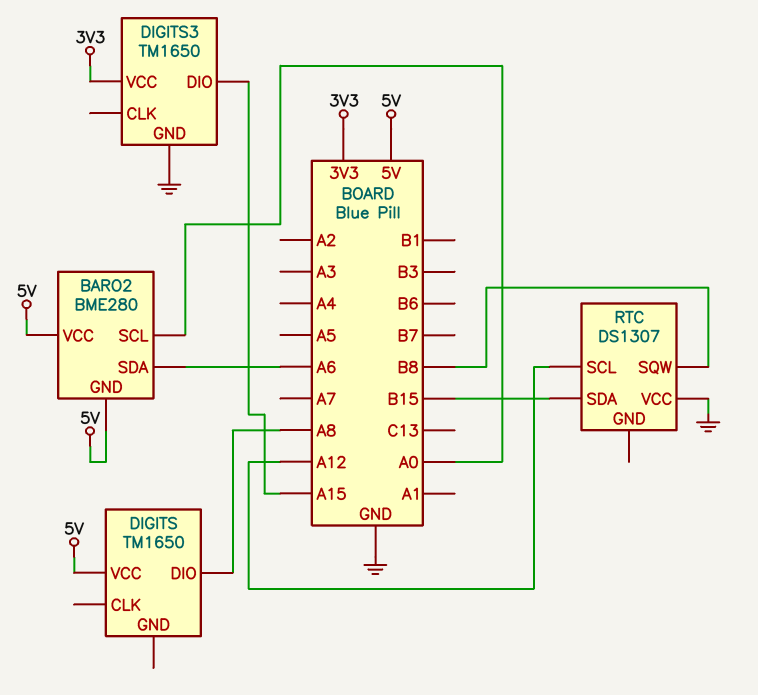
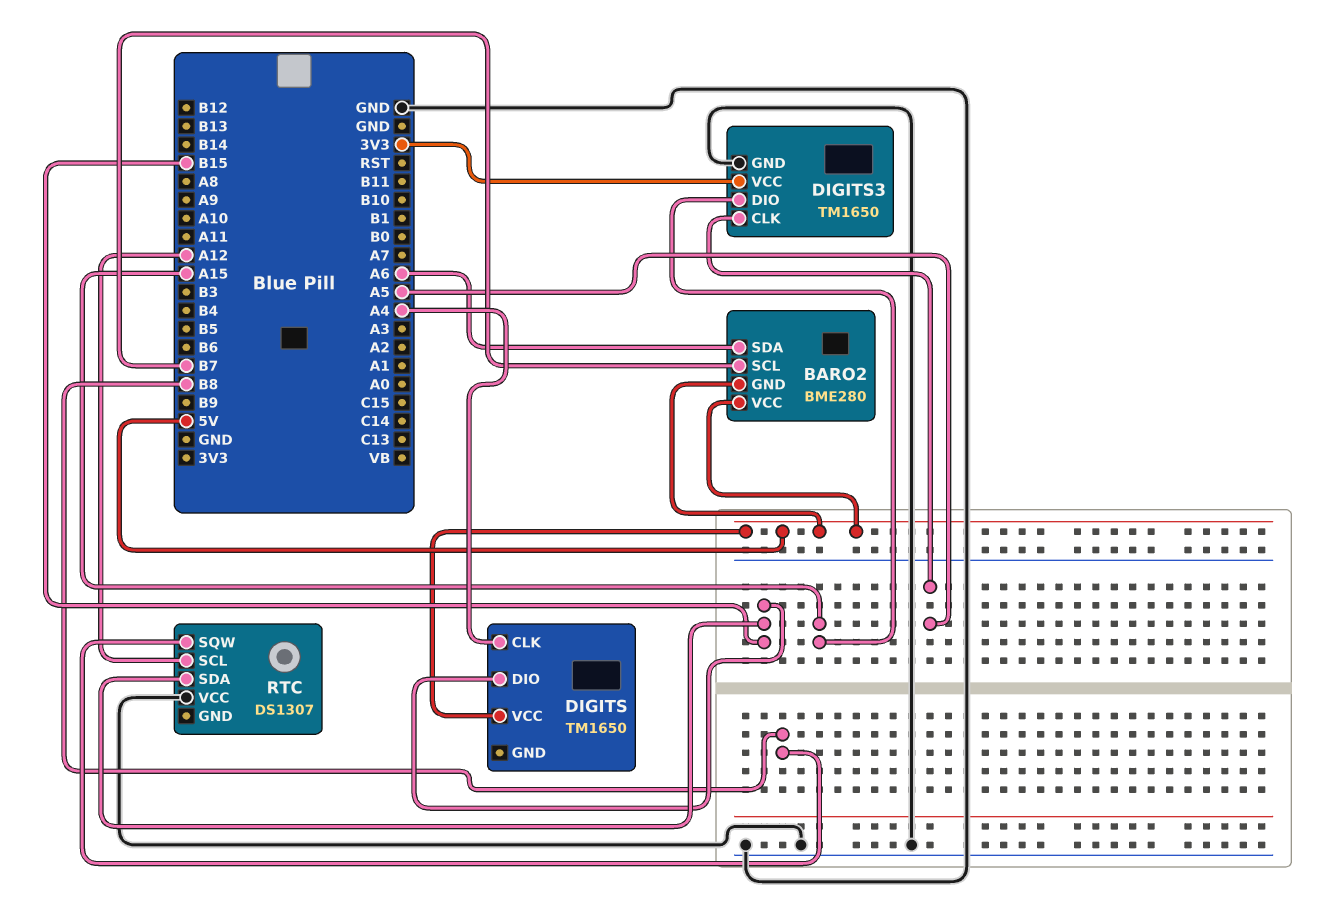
BARO2 pin SCL: A0 -> B7
DIGITS pin CLK: none -> A4
DIGITS pin DIO: A8 -> B15
DIGITS3 pin CLK: none -> A5

